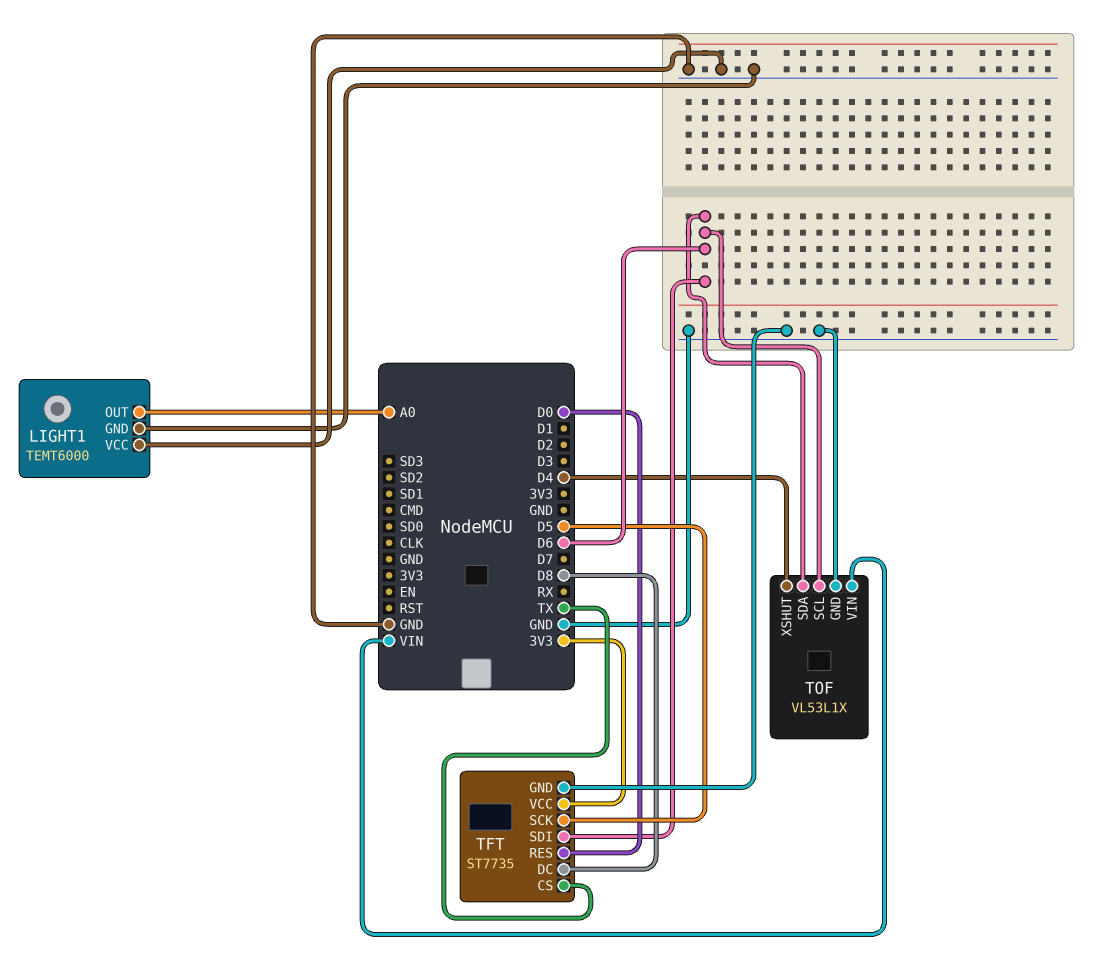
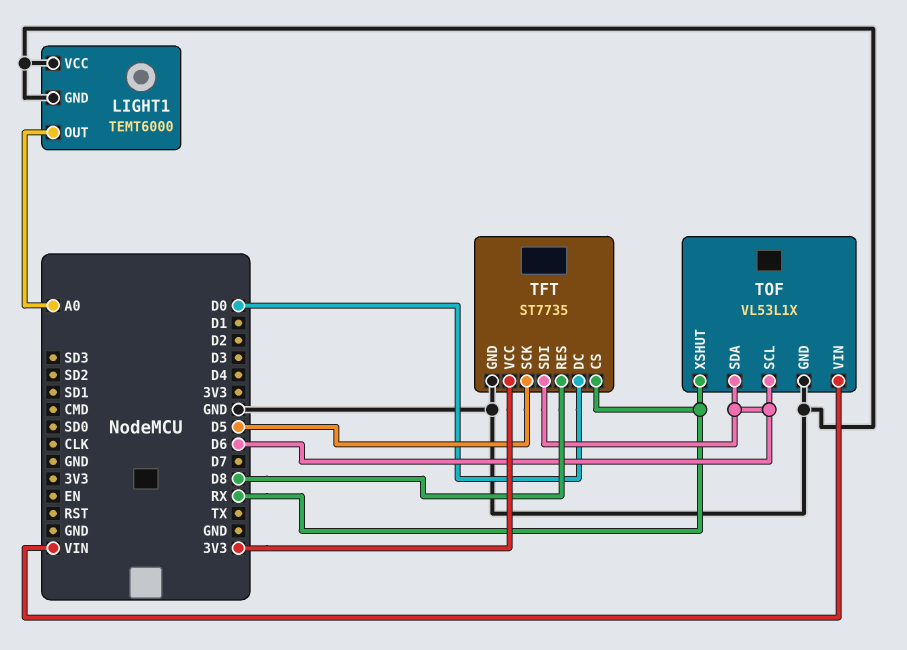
TFT pin CS: TX -> RX
TFT pin DC: D8 -> D0
TFT pin RES: D0 -> D8
TOF pin XSHUT: D4 -> RX

